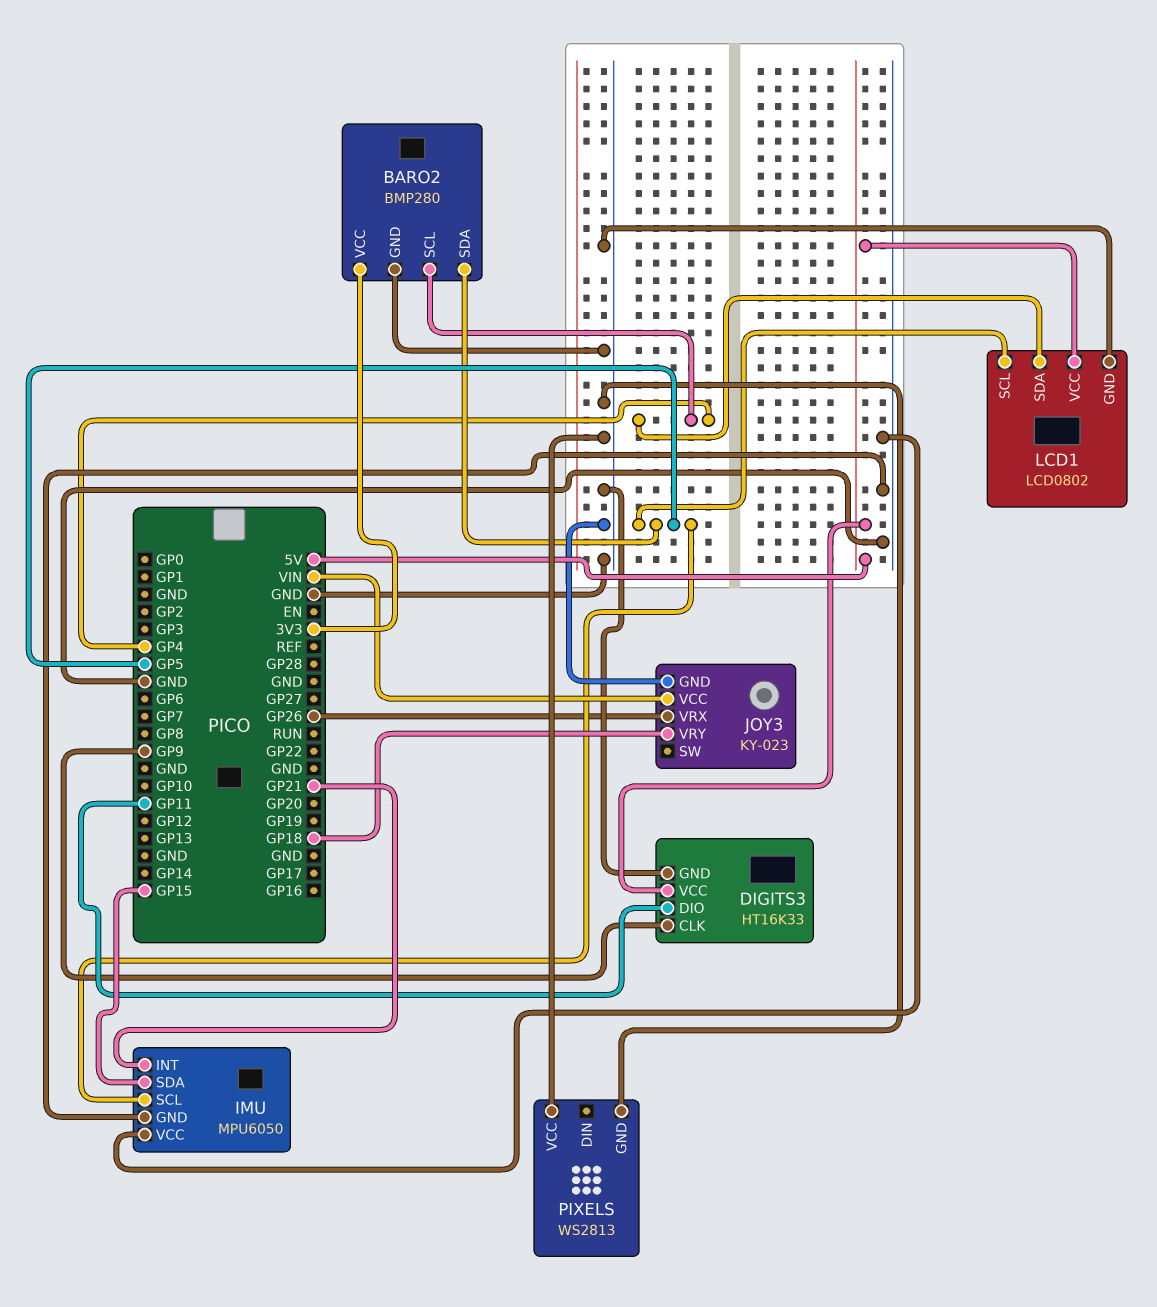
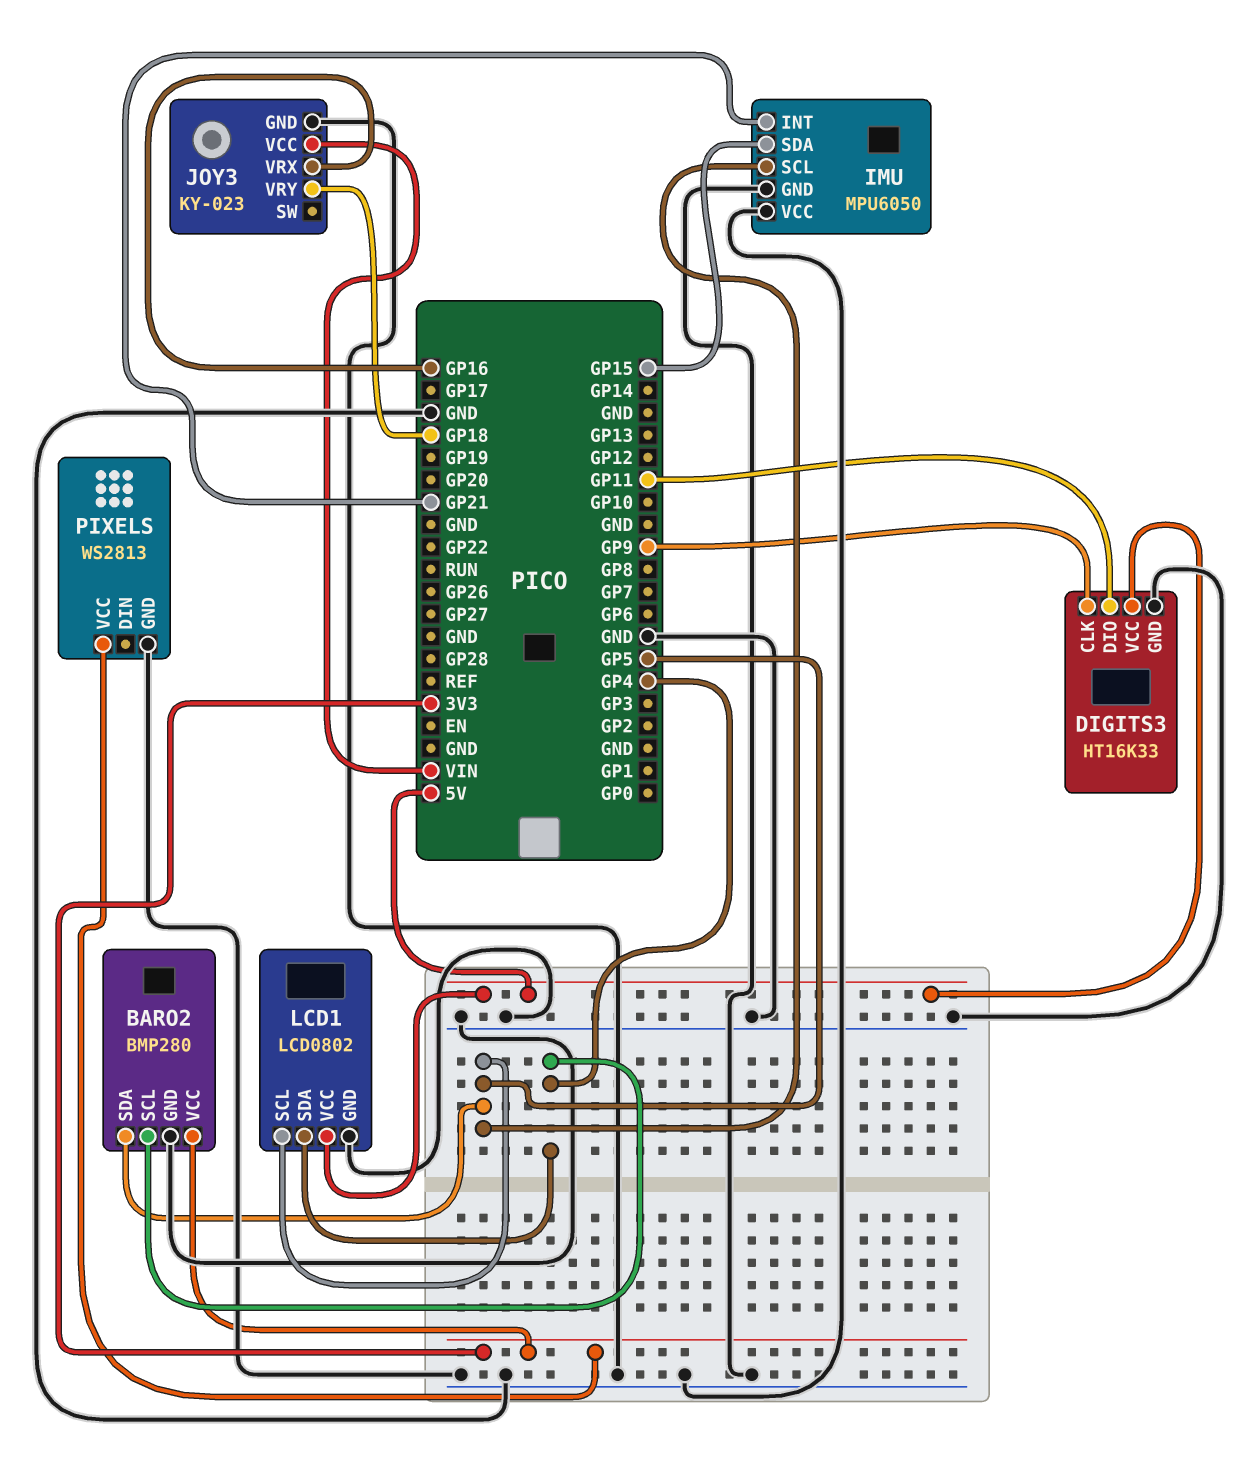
JOY3 pin VRX: GP26 -> GP16
PIXELS pin VCC: GND -> 3V3

